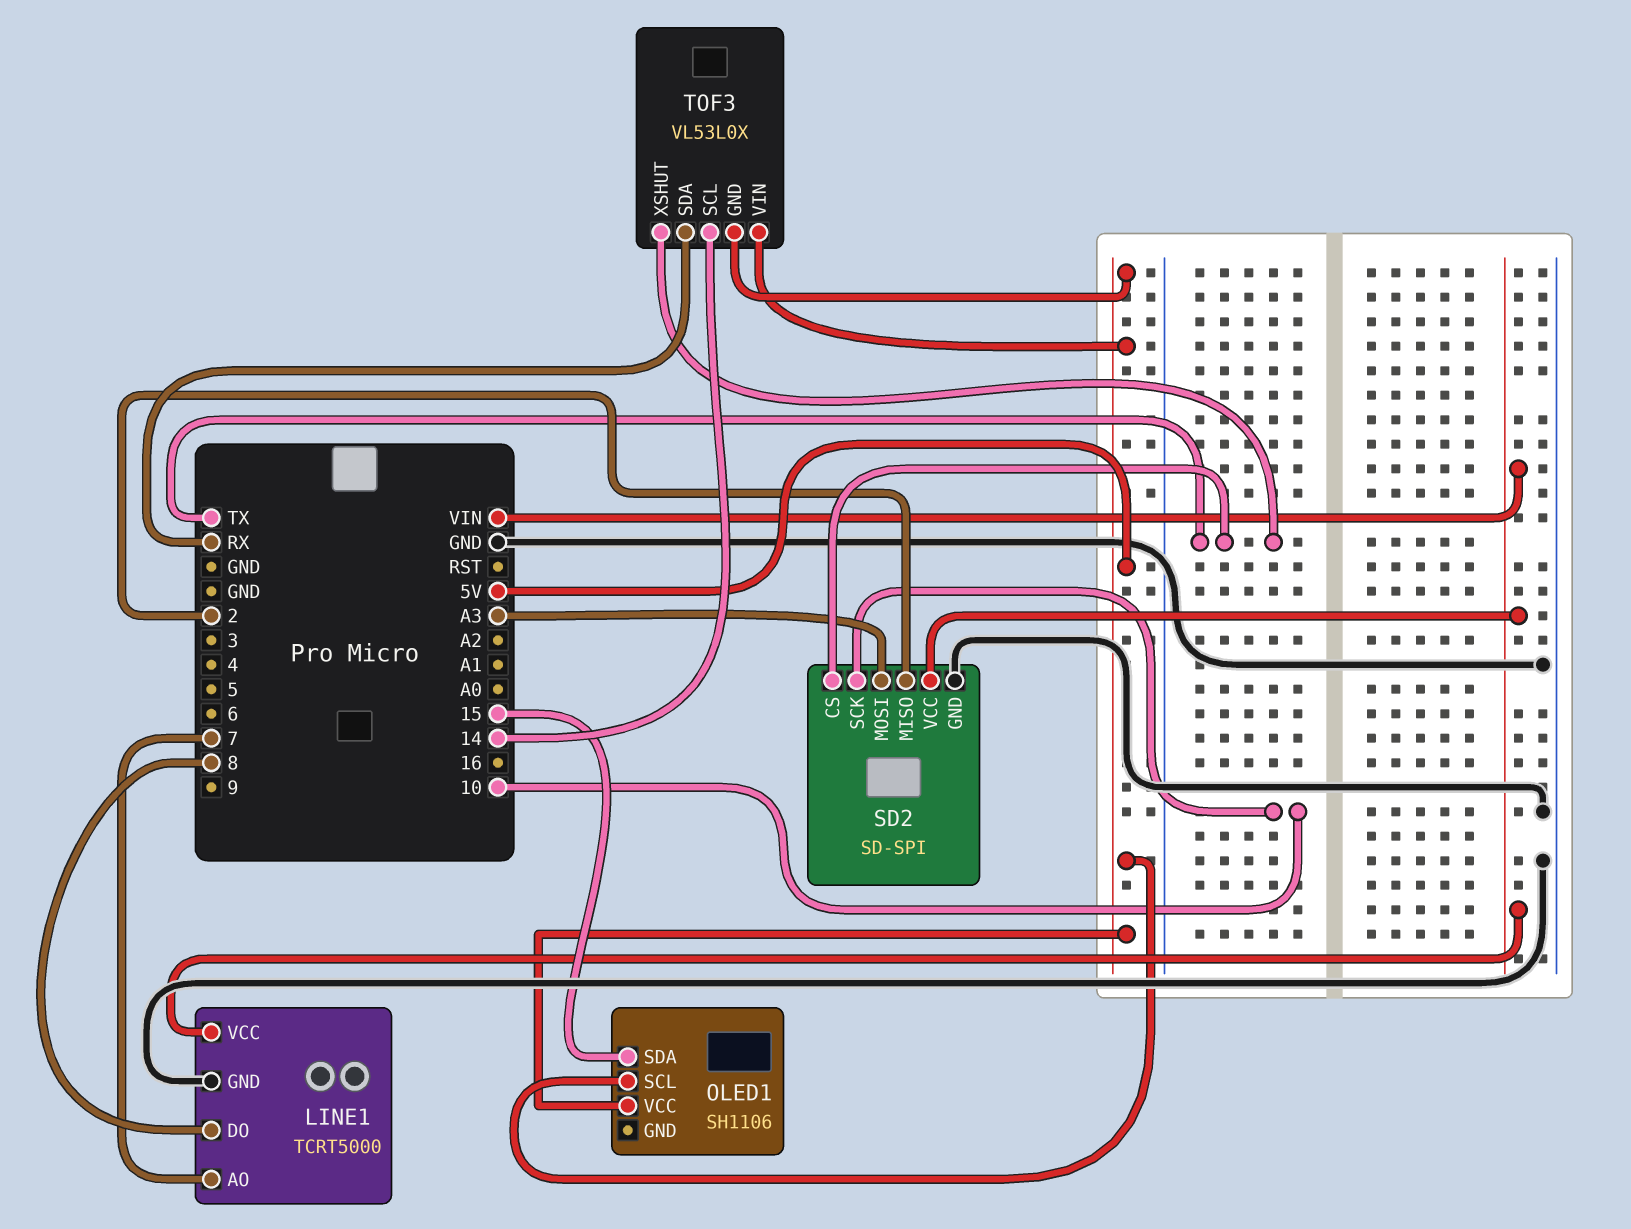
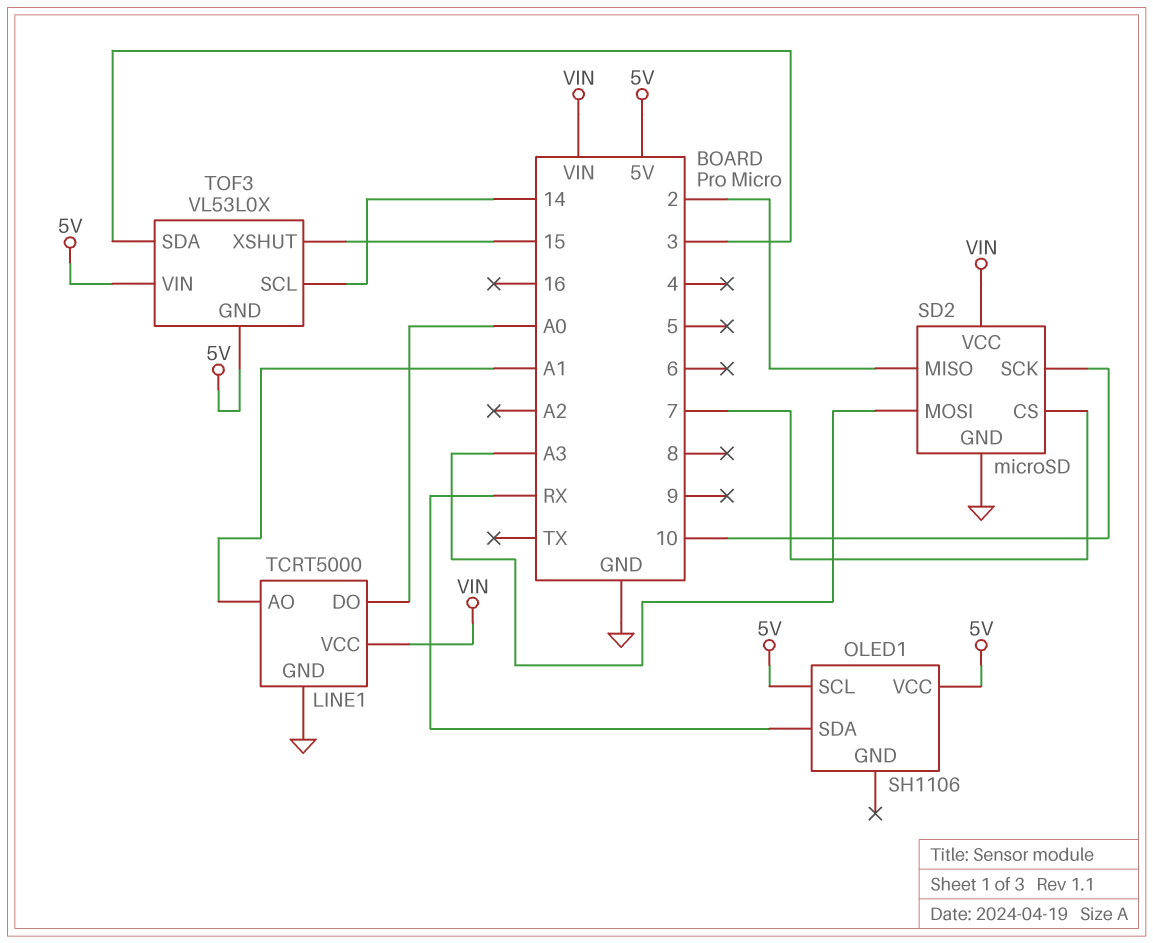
LINE1 pin AO: 7 -> A1
LINE1 pin DO: 8 -> A0
OLED1 pin SDA: 15 -> RX
SD2: SD-SPI -> microSD
SD2 pin CS: TX -> 7
TOF3 pin SDA: RX -> 3
TOF3 pin XSHUT: TX -> 15

